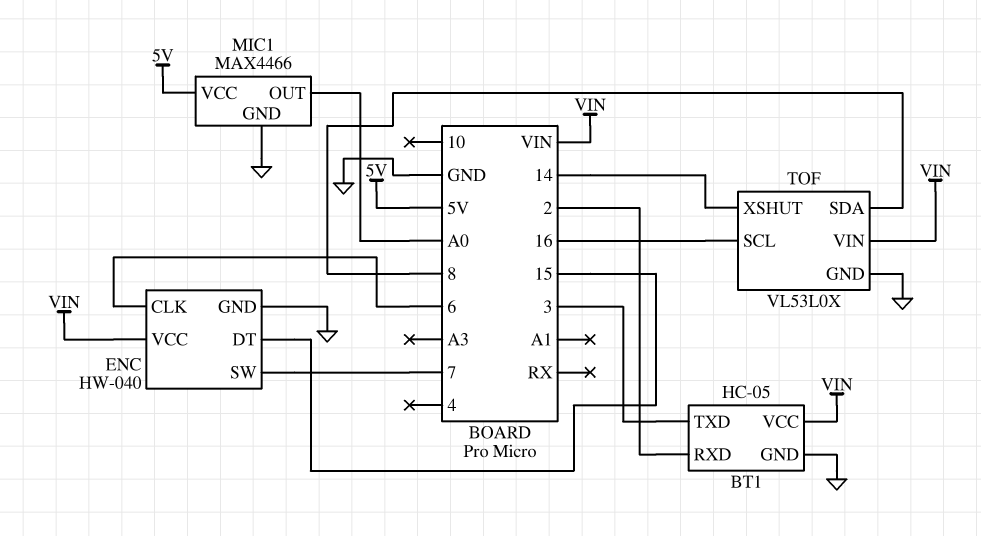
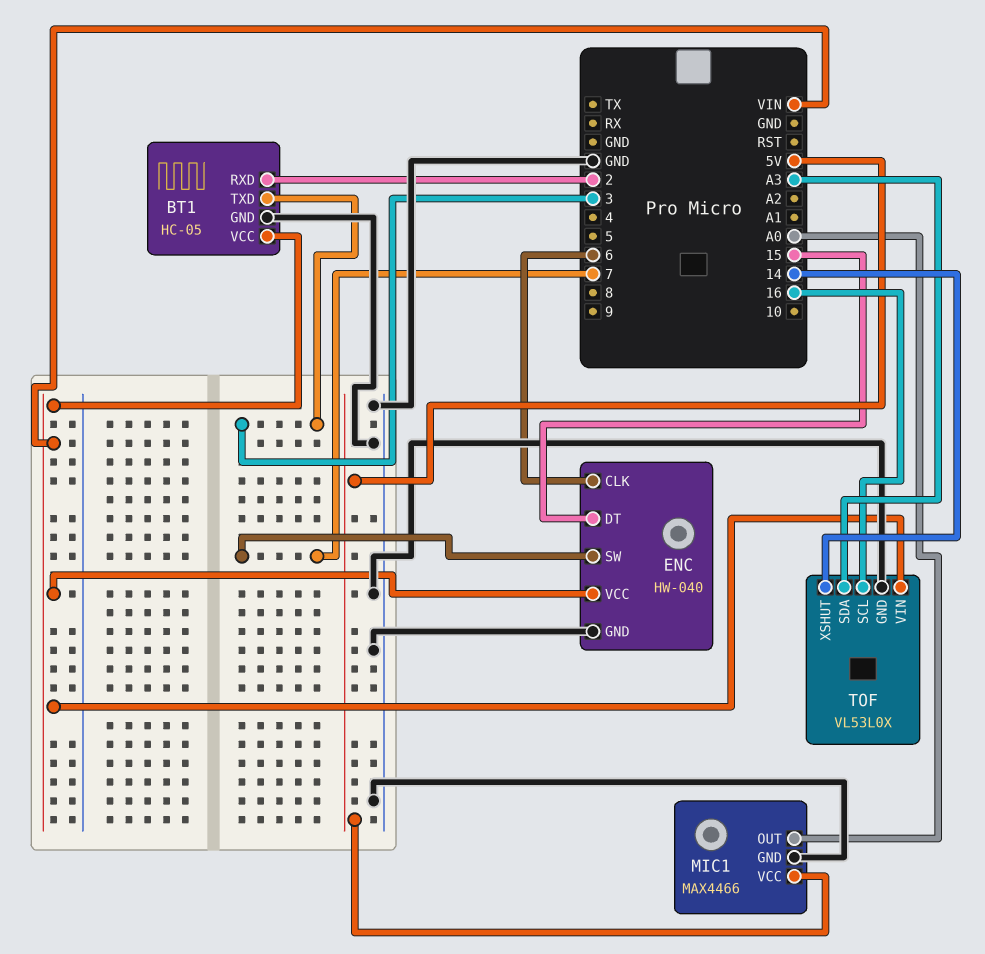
TOF pin SDA: 8 -> A3

